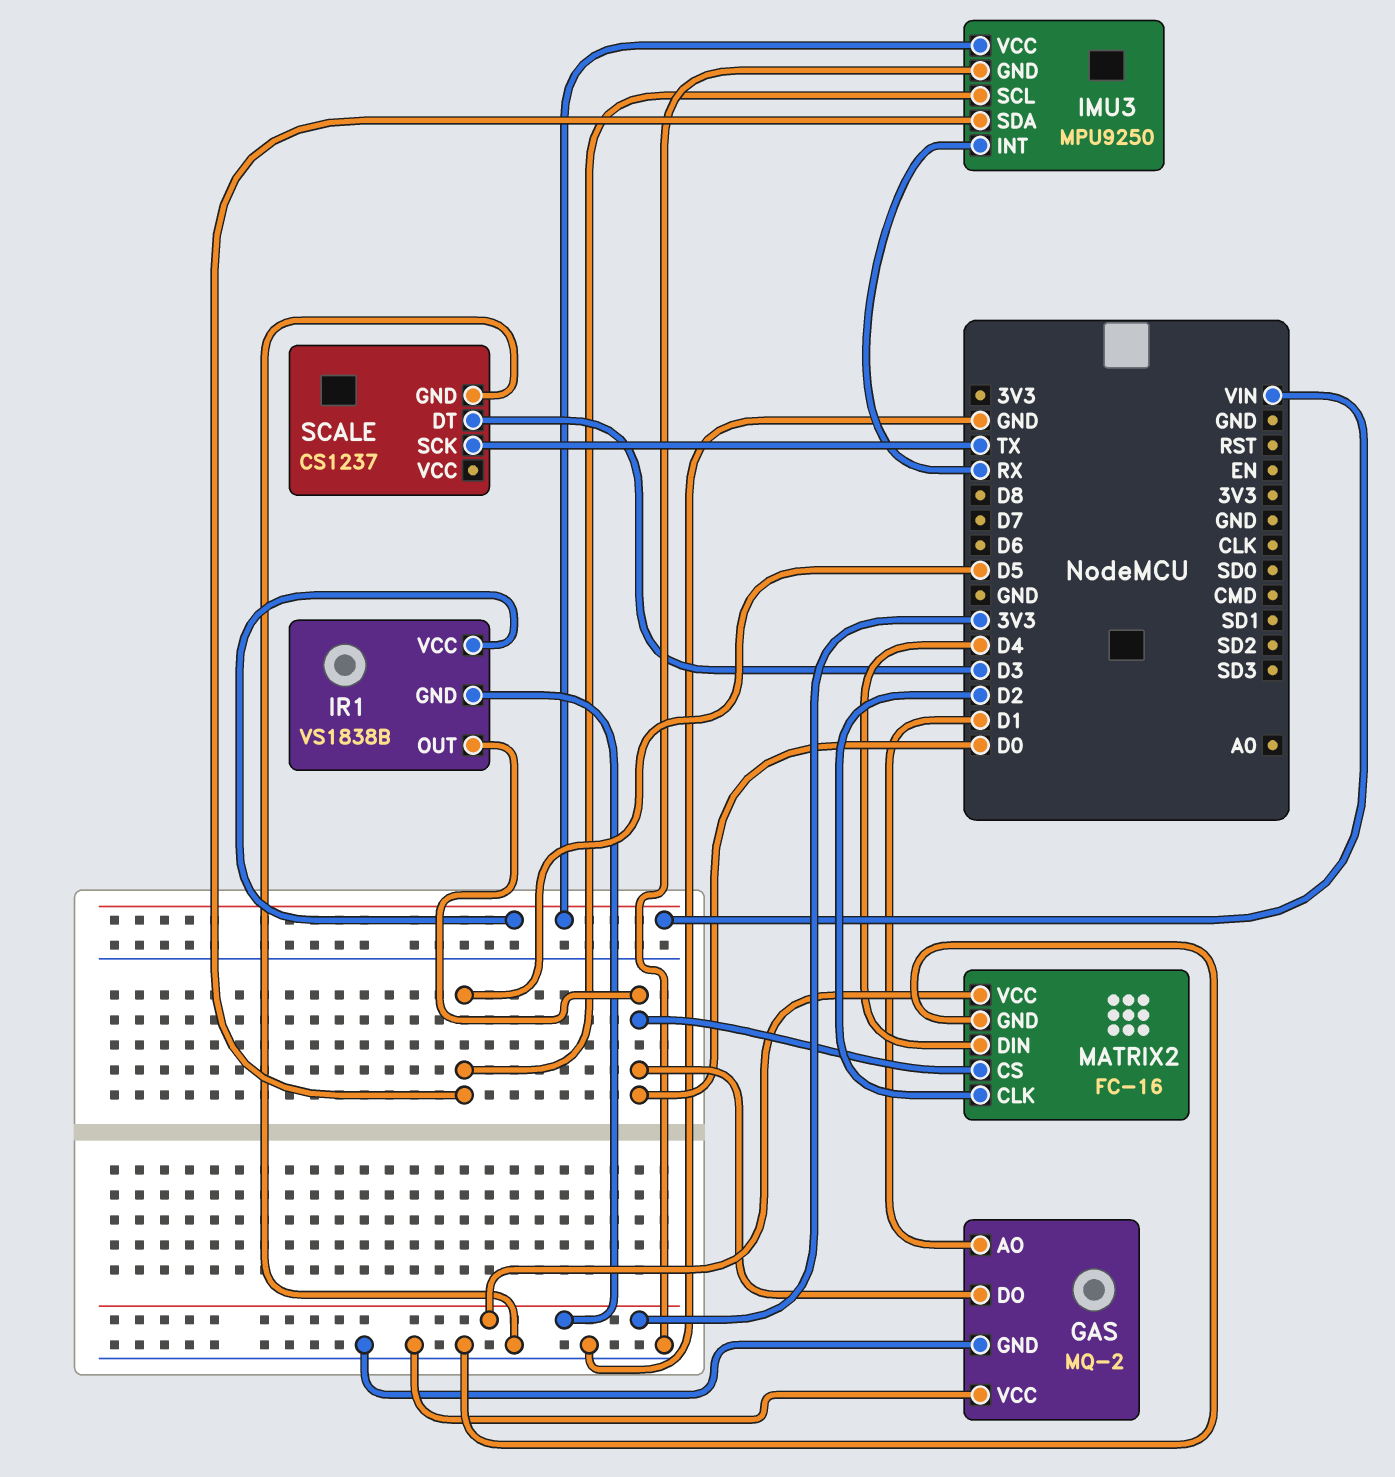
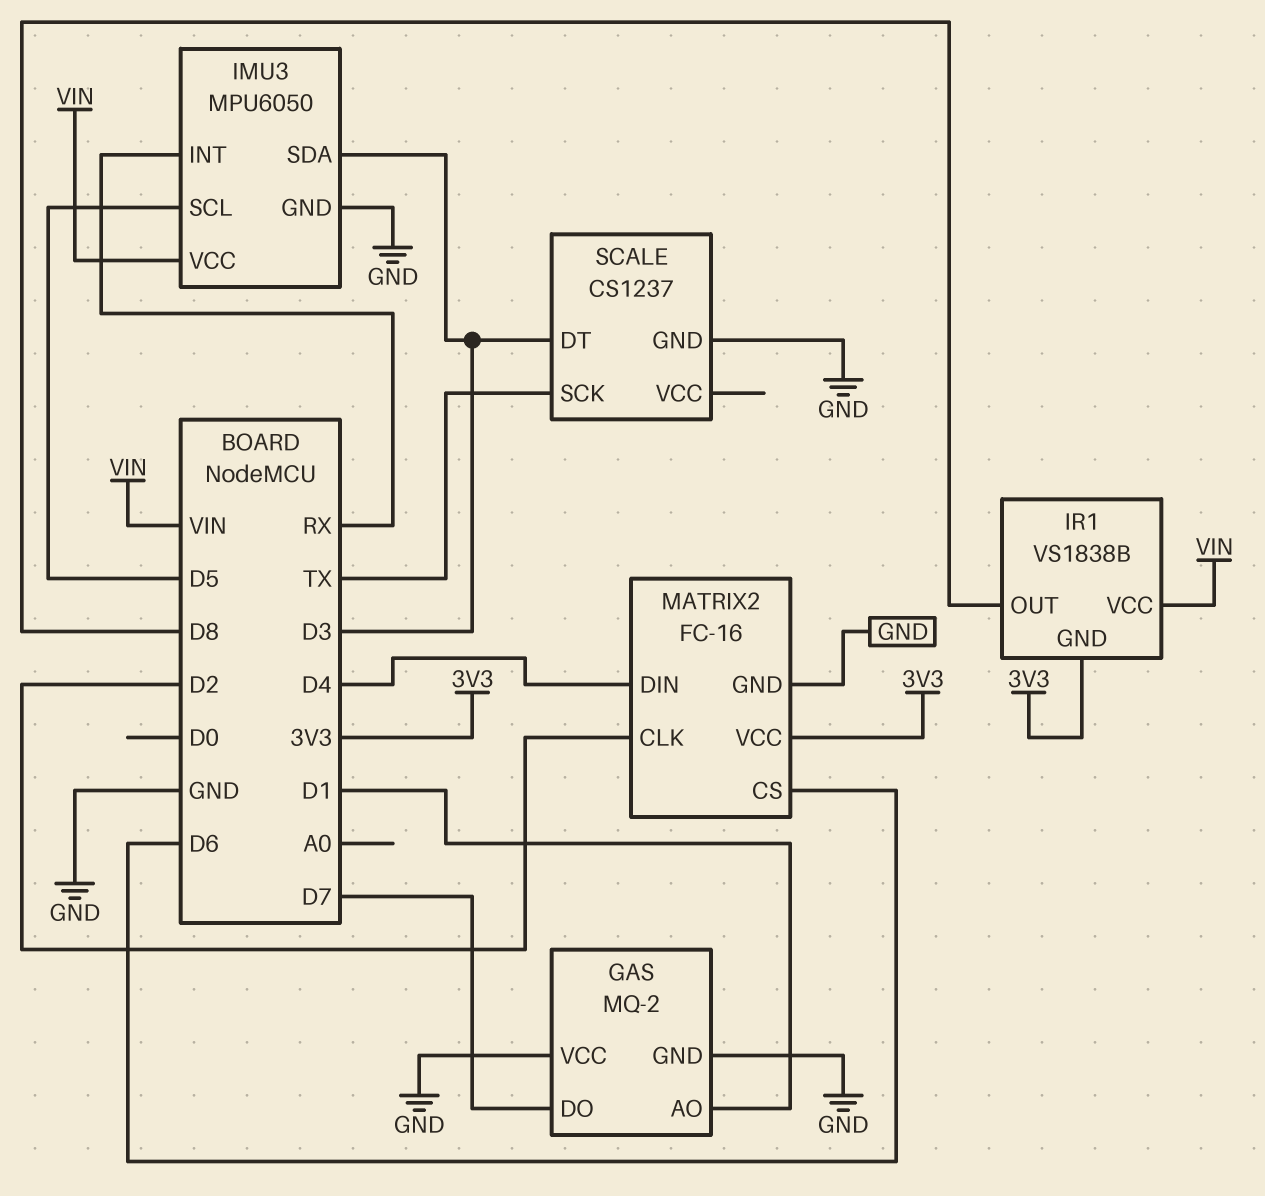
GAS pin DO: D0 -> D7
IMU3: MPU9250 -> MPU6050
IMU3 pin SDA: D5 -> D3
IR1 pin OUT: D0 -> D8
MATRIX2 pin CS: D0 -> D6

